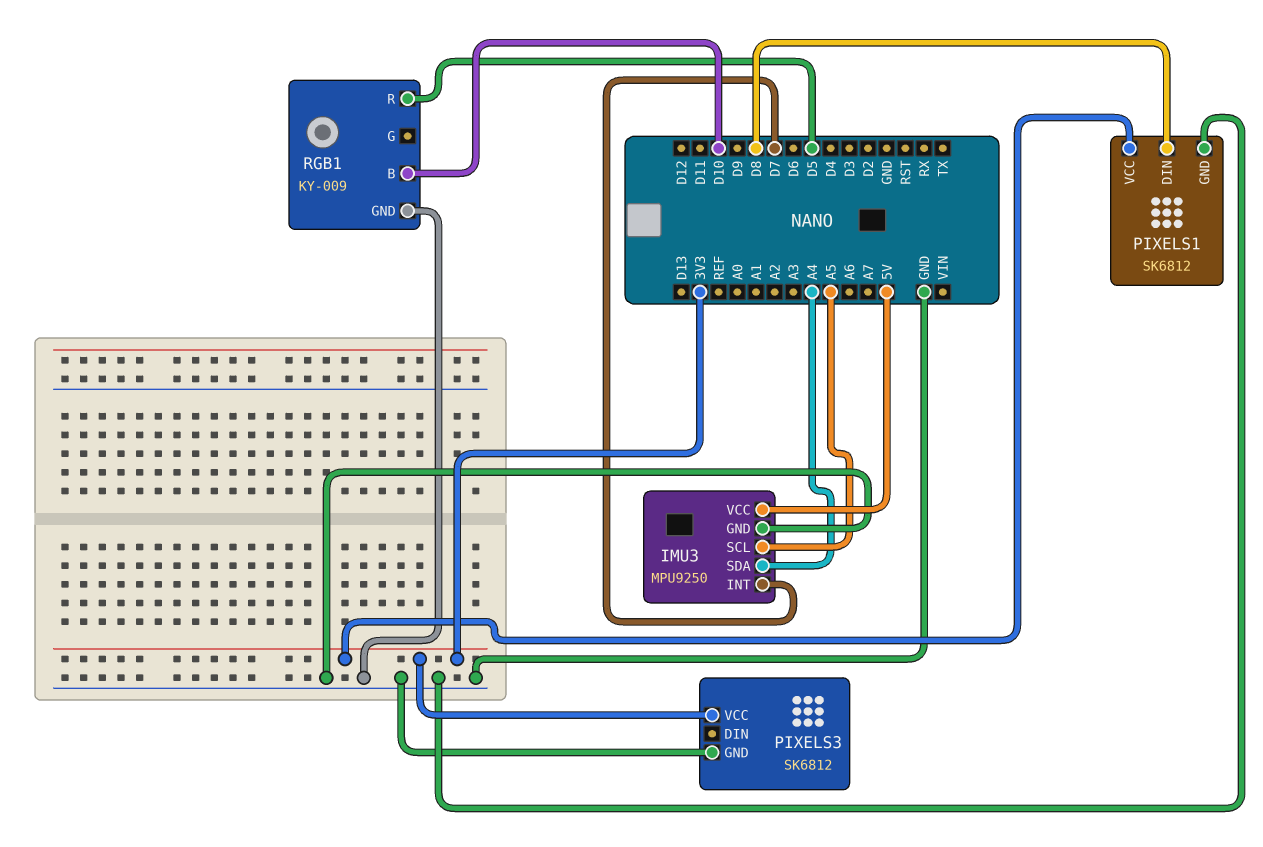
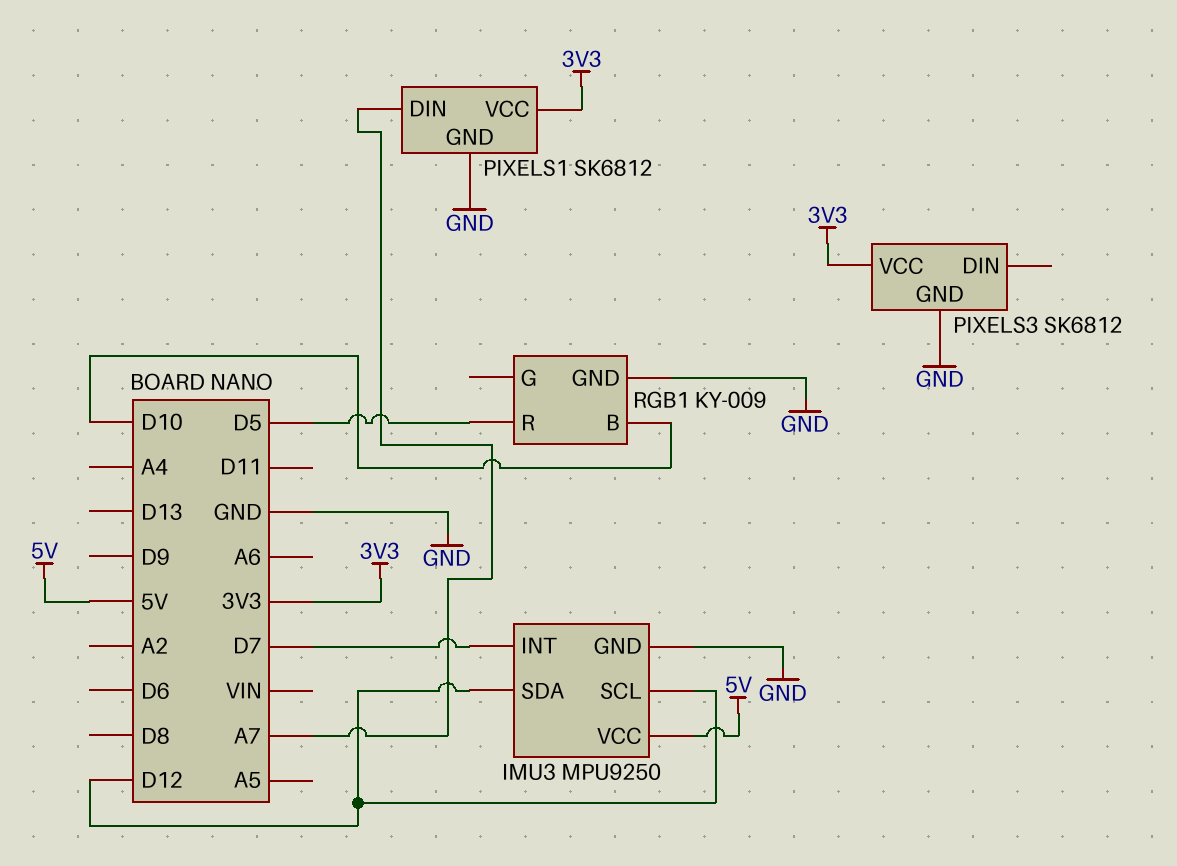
IMU3 pin SCL: A5 -> D12
IMU3 pin SDA: A4 -> D12
PIXELS1 pin DIN: D8 -> A7

